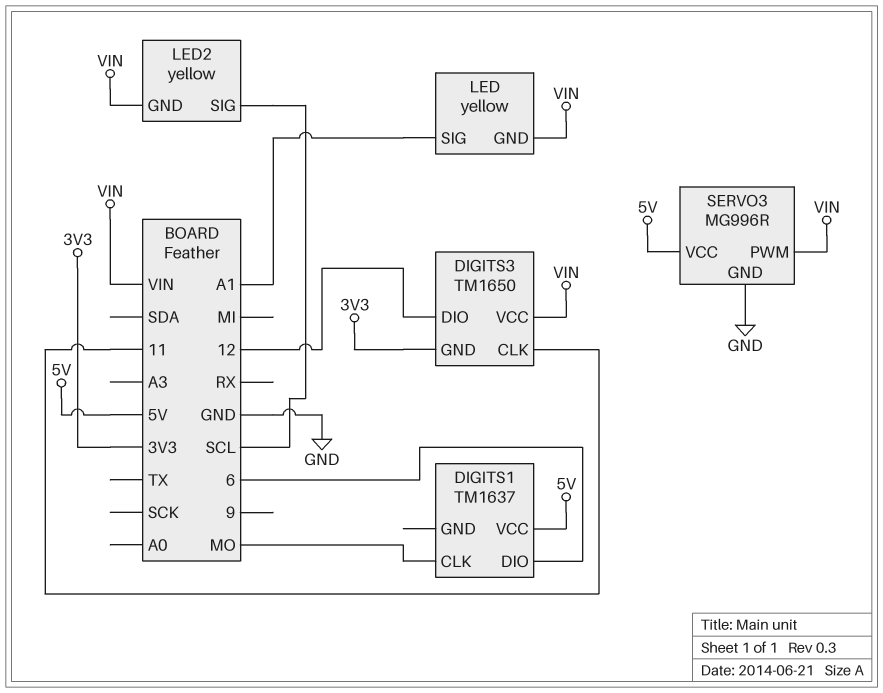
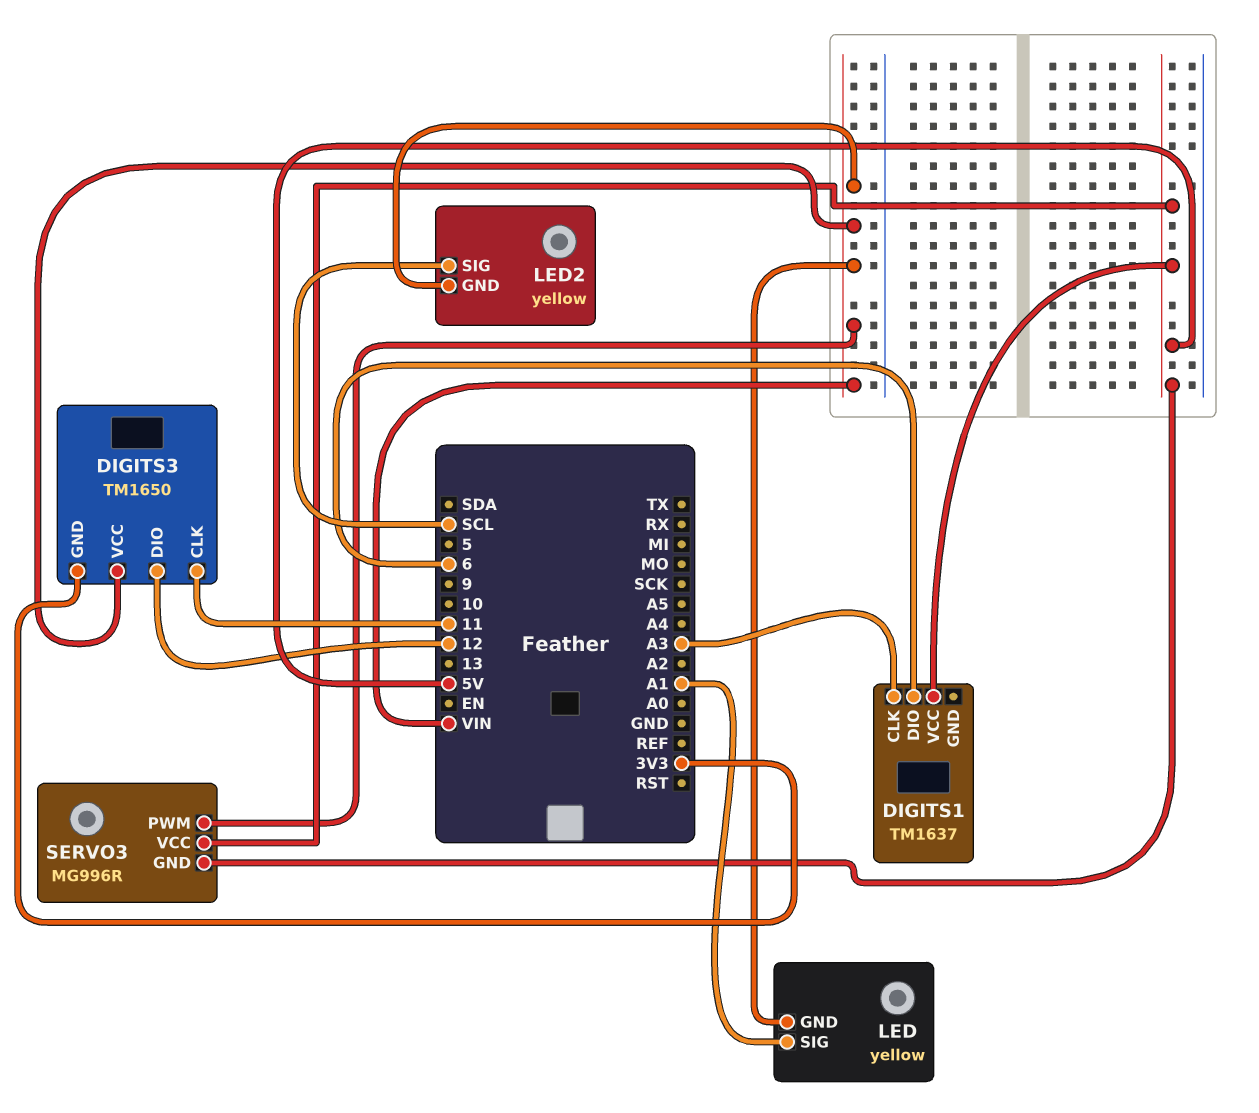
DIGITS1 pin CLK: MO -> A3
SERVO3 pin GND: GND -> 5V

